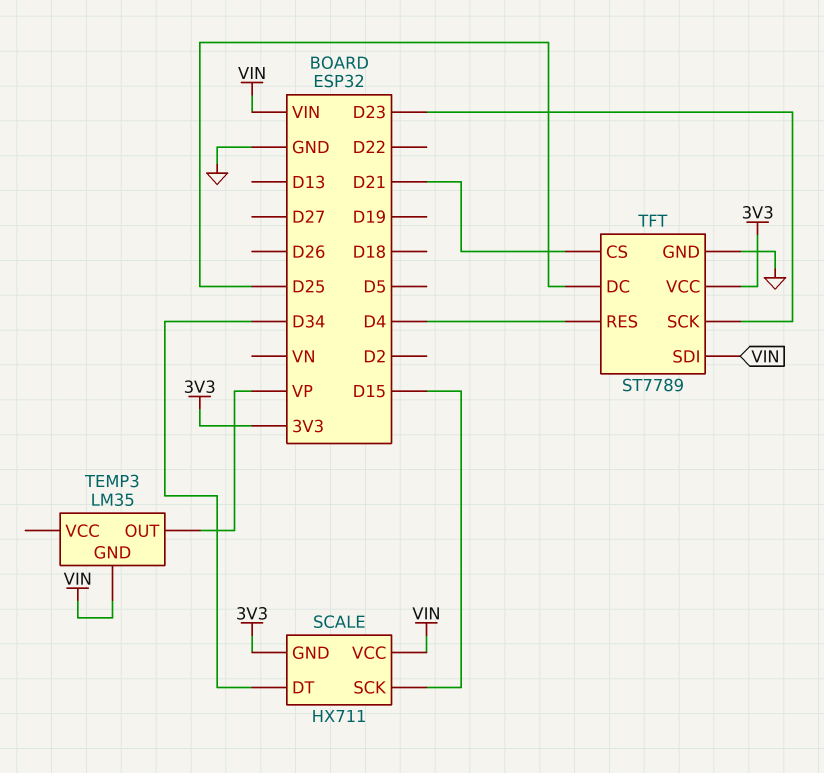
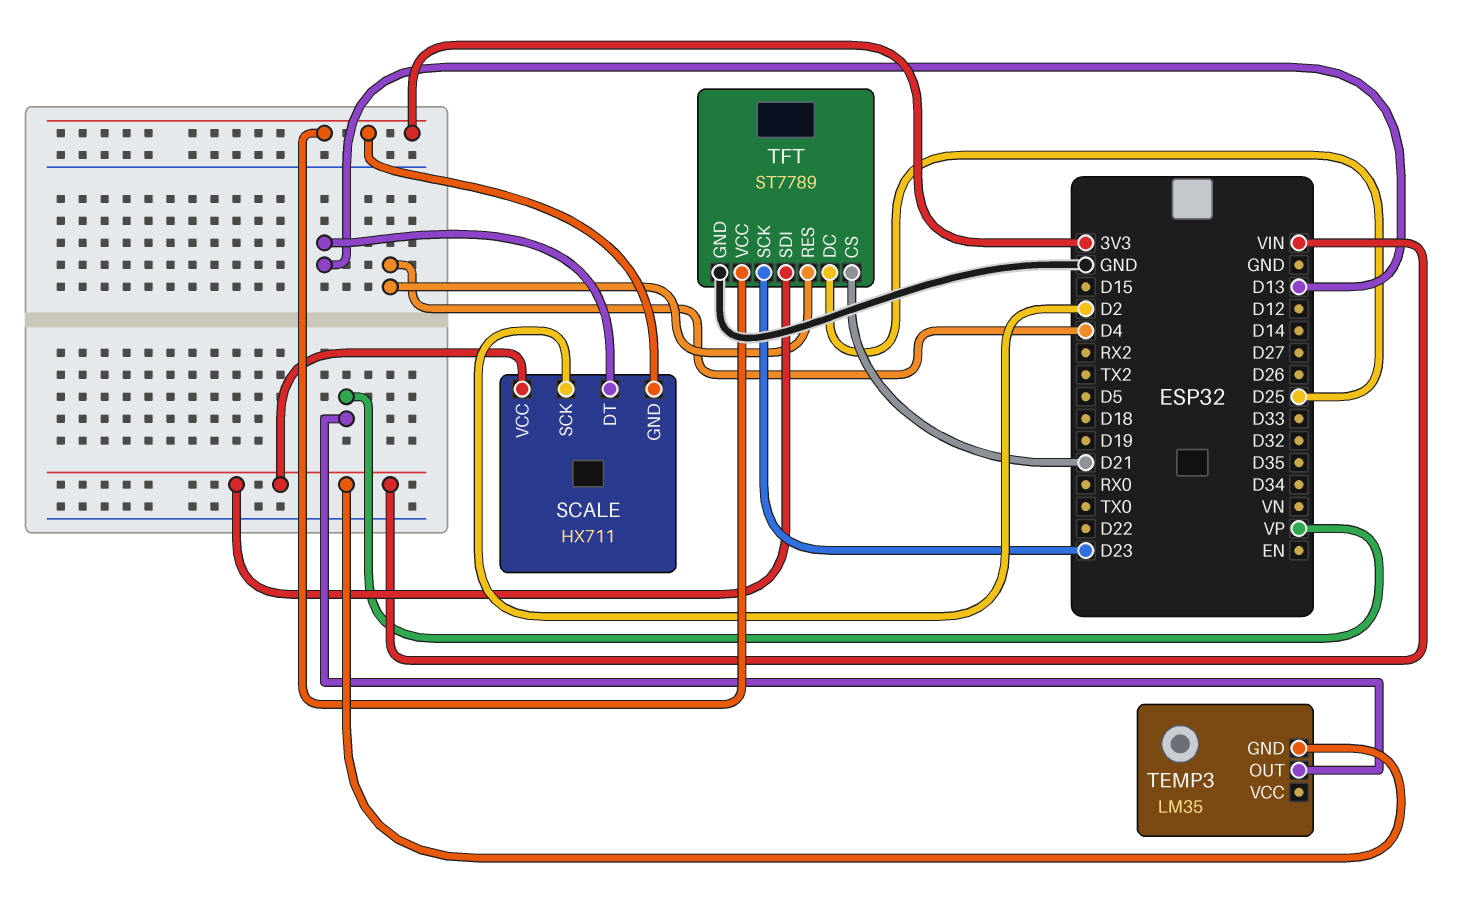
SCALE pin DT: D34 -> D13
SCALE pin SCK: D15 -> D2

